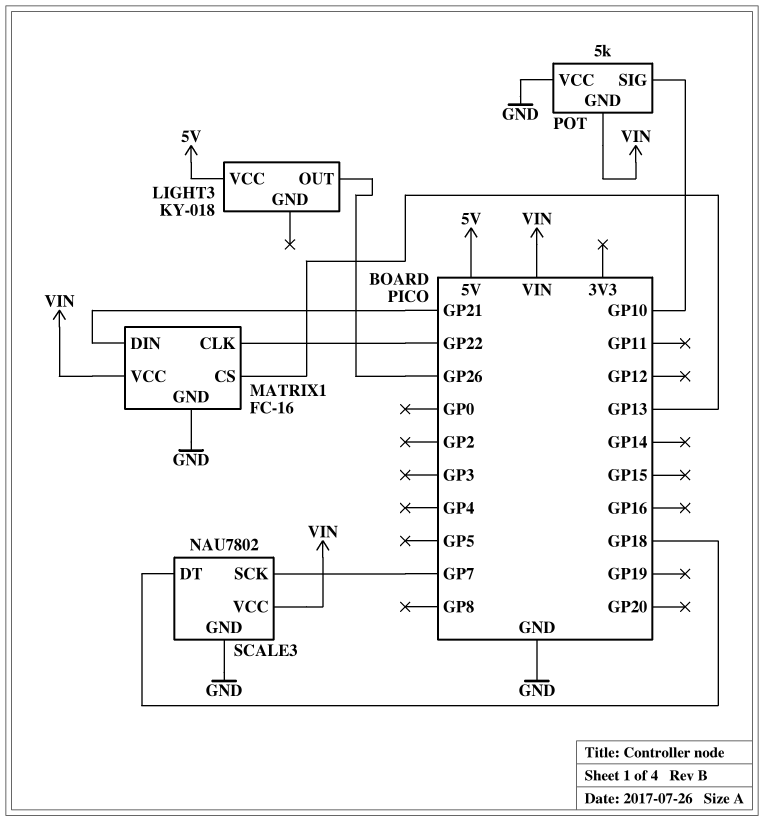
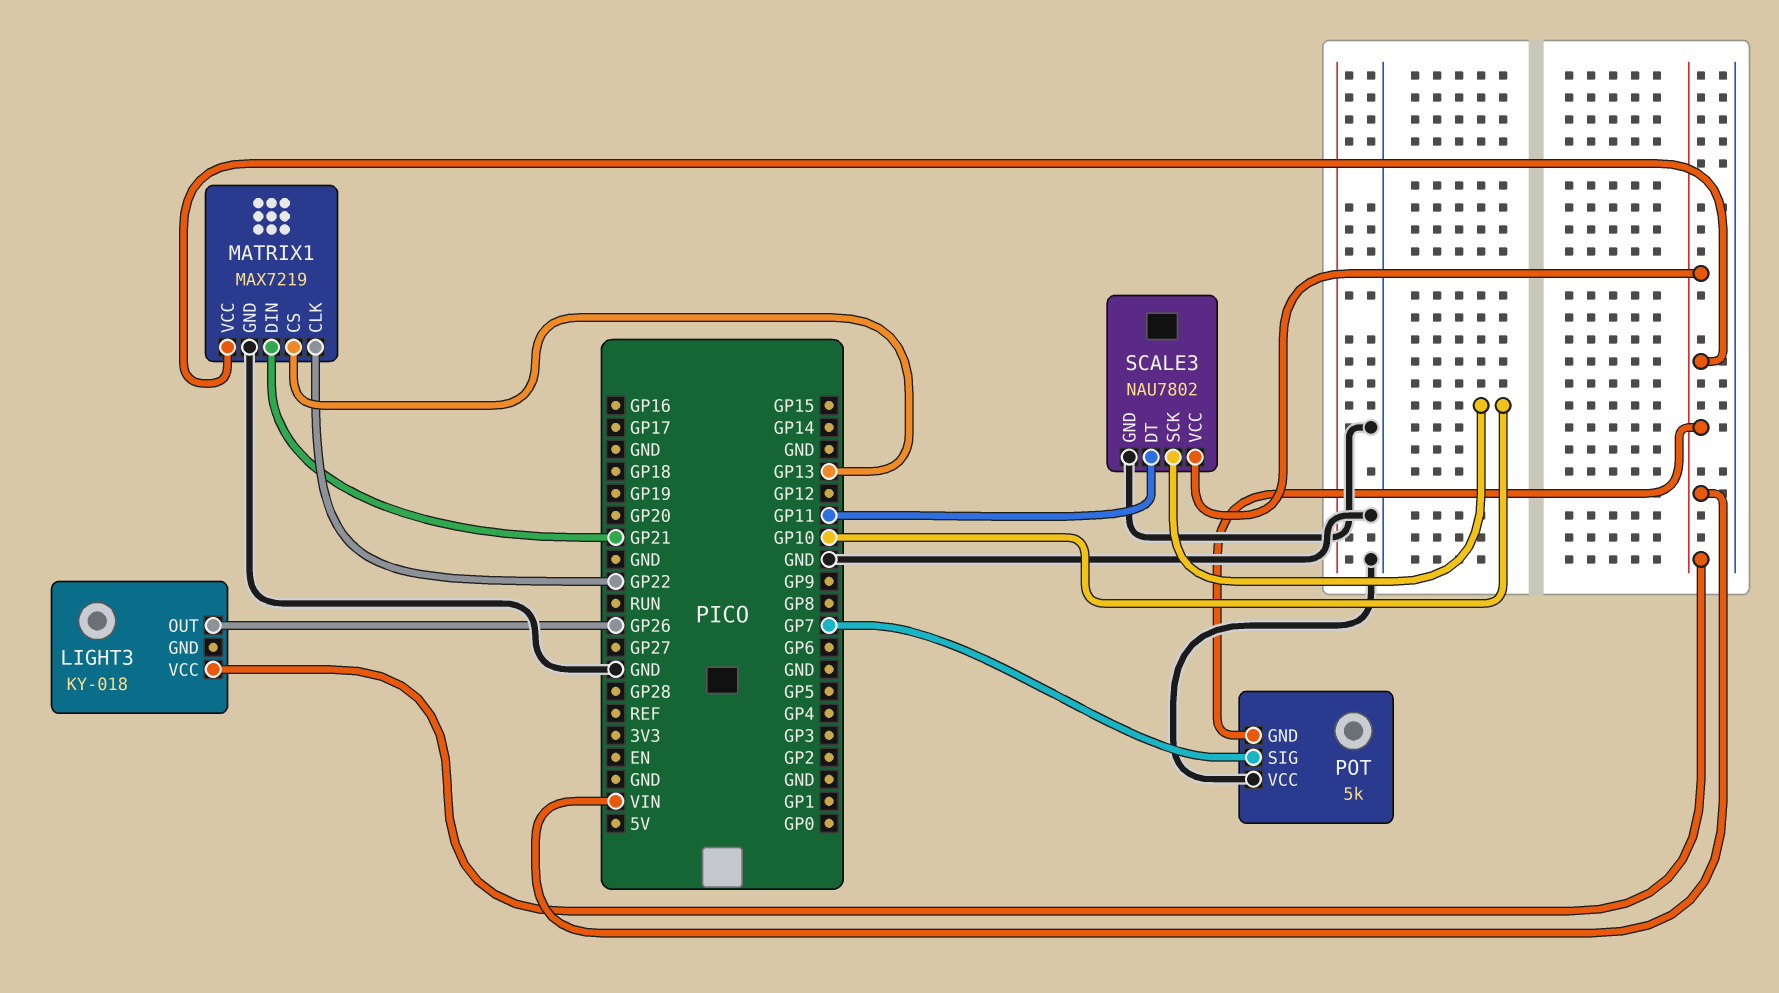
LIGHT3 pin VCC: 5V -> VIN
MATRIX1: FC-16 -> MAX7219
POT pin SIG: GP10 -> GP7
SCALE3 pin DT: GP18 -> GP11
SCALE3 pin SCK: GP7 -> GP10

